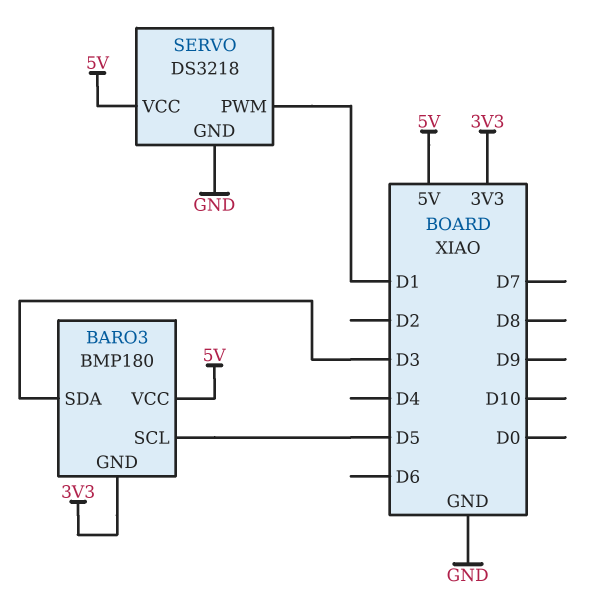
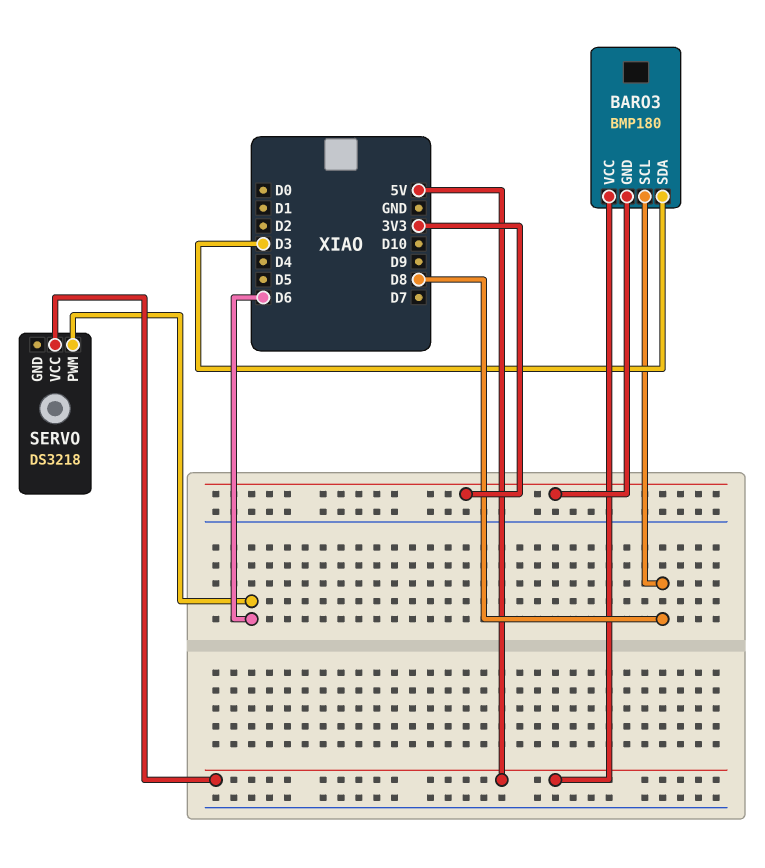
BARO3 pin SCL: D5 -> D8
SERVO pin GND: GND -> none
SERVO pin PWM: D1 -> D6

